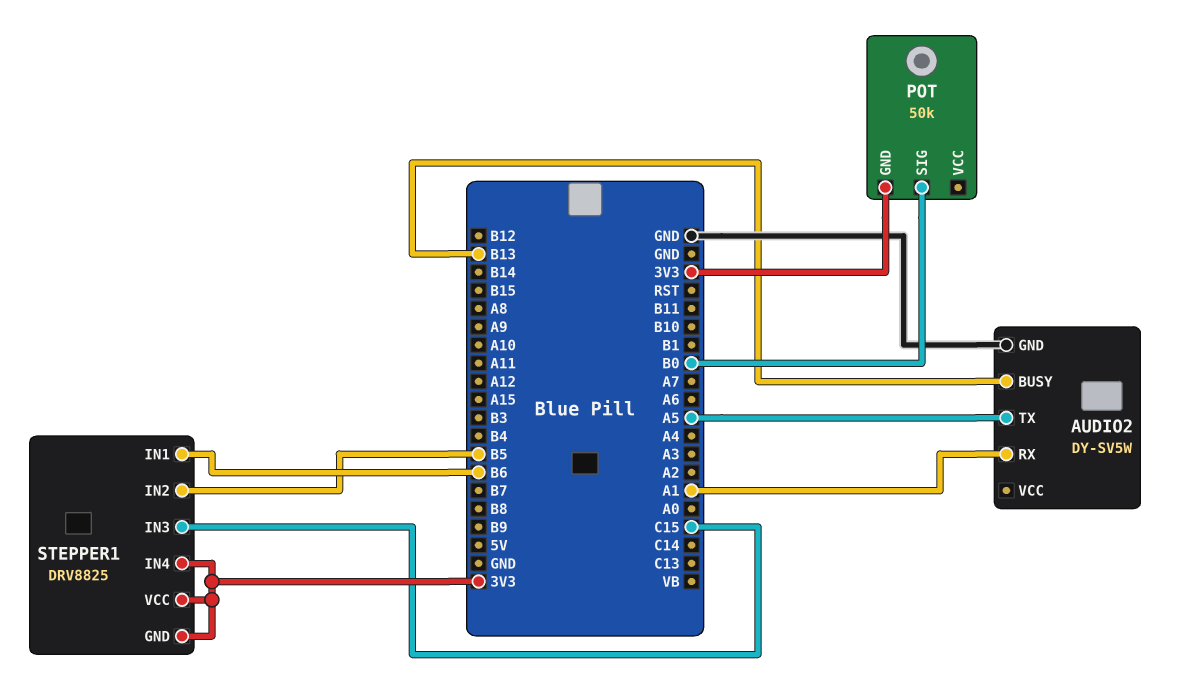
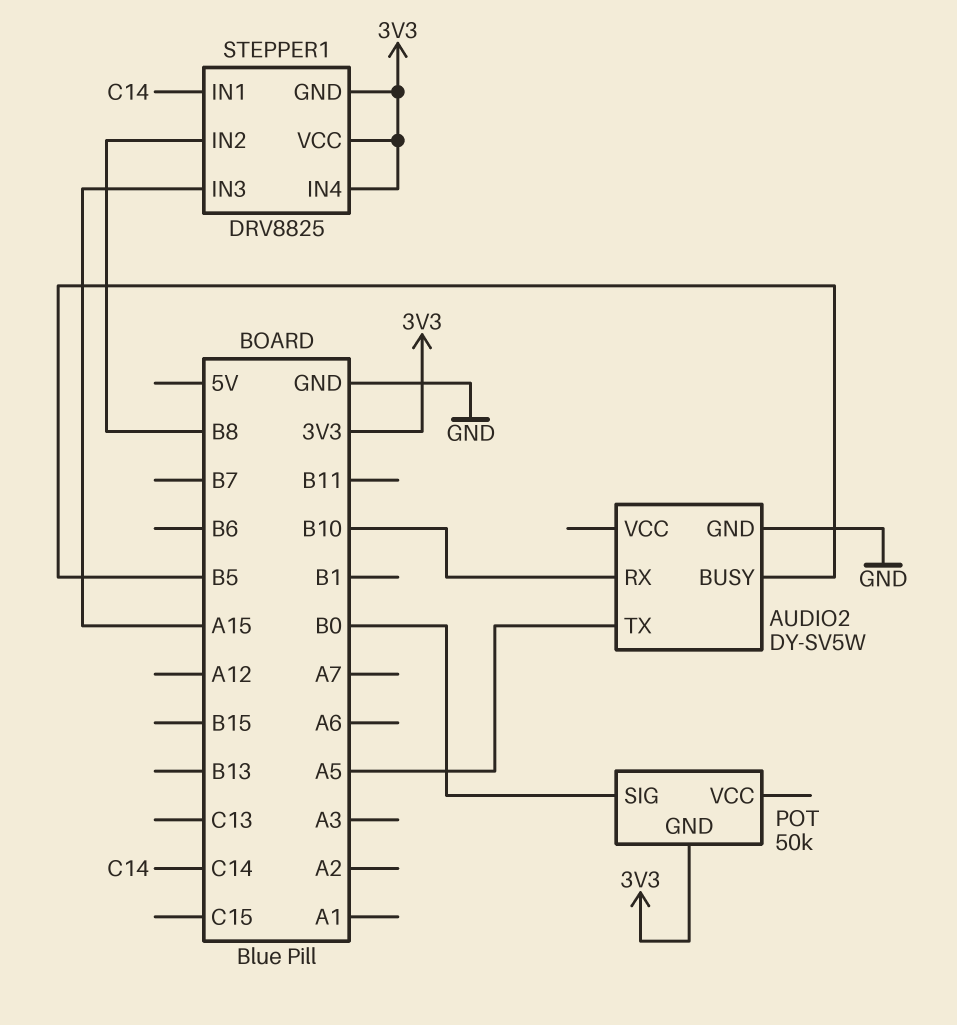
AUDIO2 pin BUSY: B13 -> B5
AUDIO2 pin RX: A1 -> B10
STEPPER1 pin IN1: B6 -> C14
STEPPER1 pin IN2: B5 -> B8
STEPPER1 pin IN3: C15 -> A15

